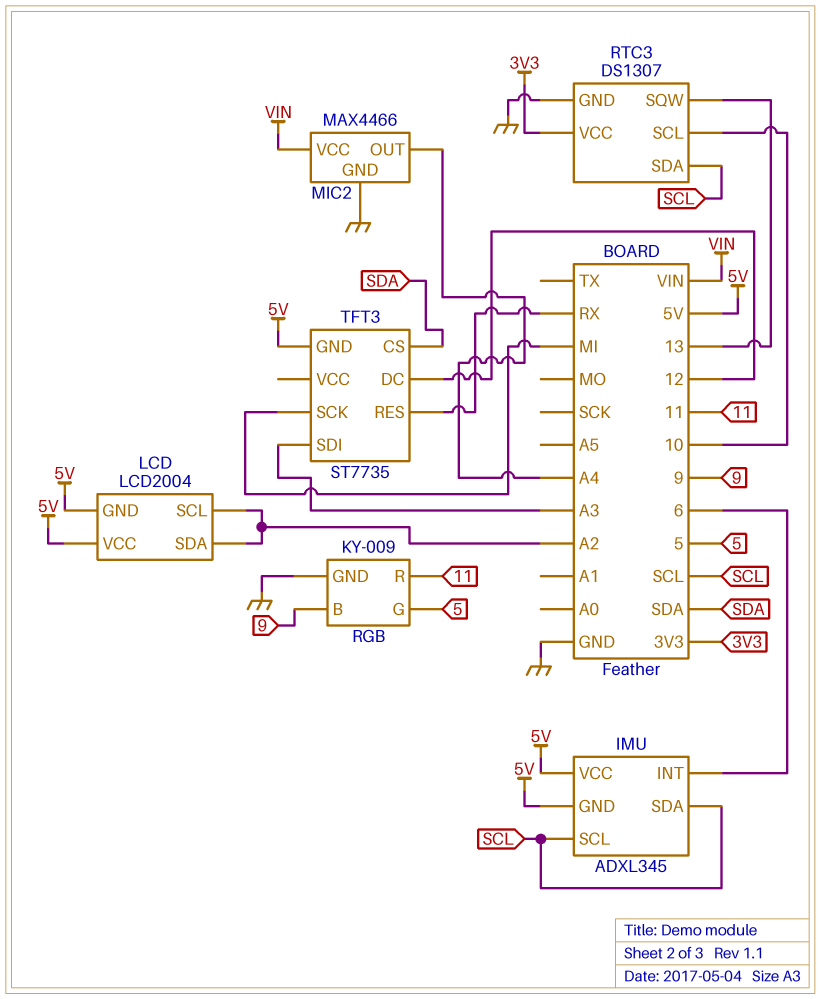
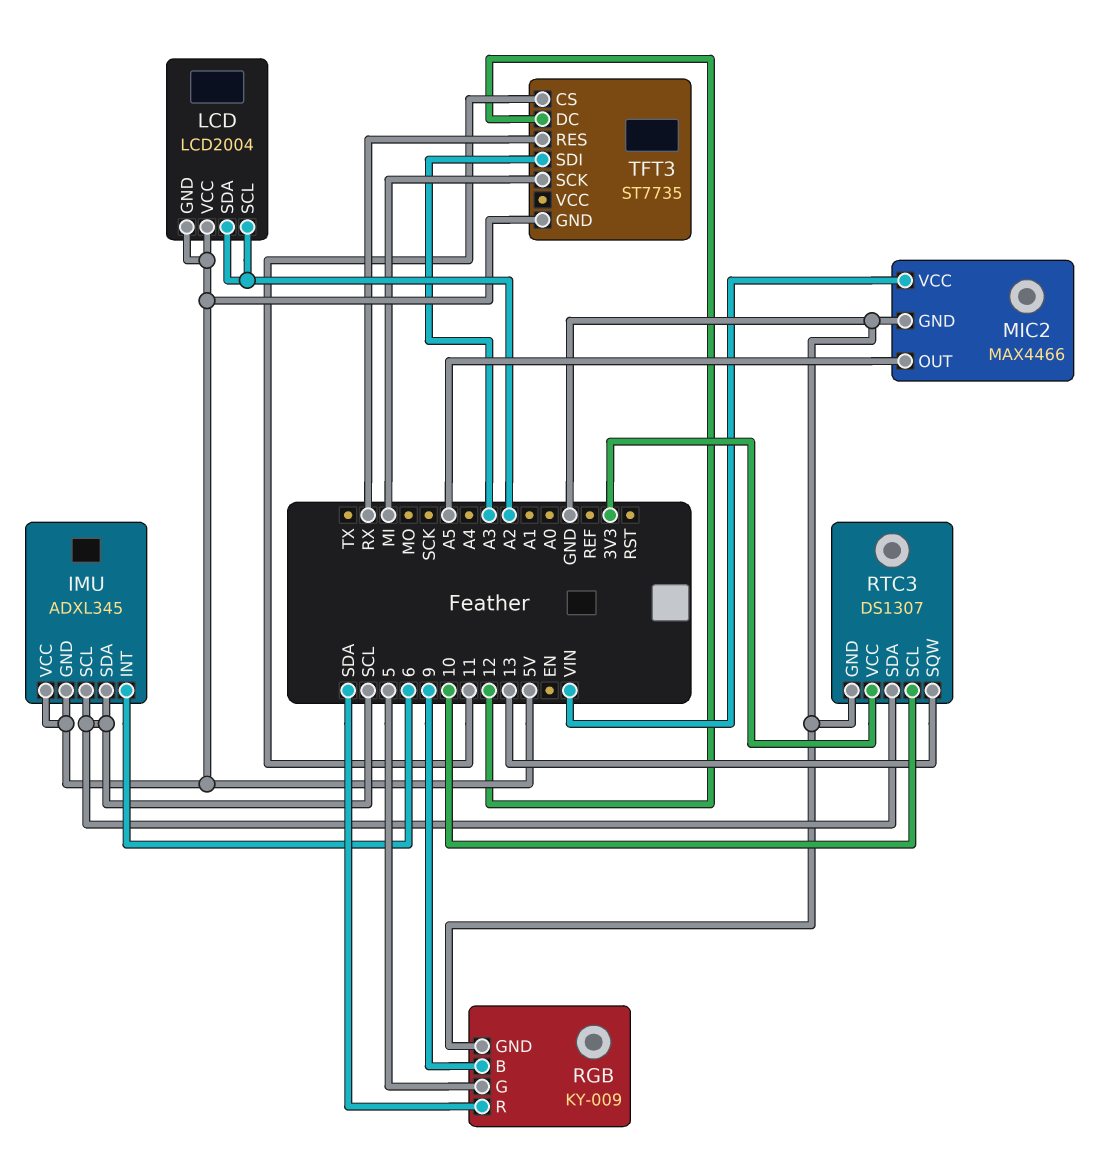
MIC2 pin OUT: A4 -> A5
RGB pin R: 11 -> SDA
TFT3 pin CS: SDA -> 11

